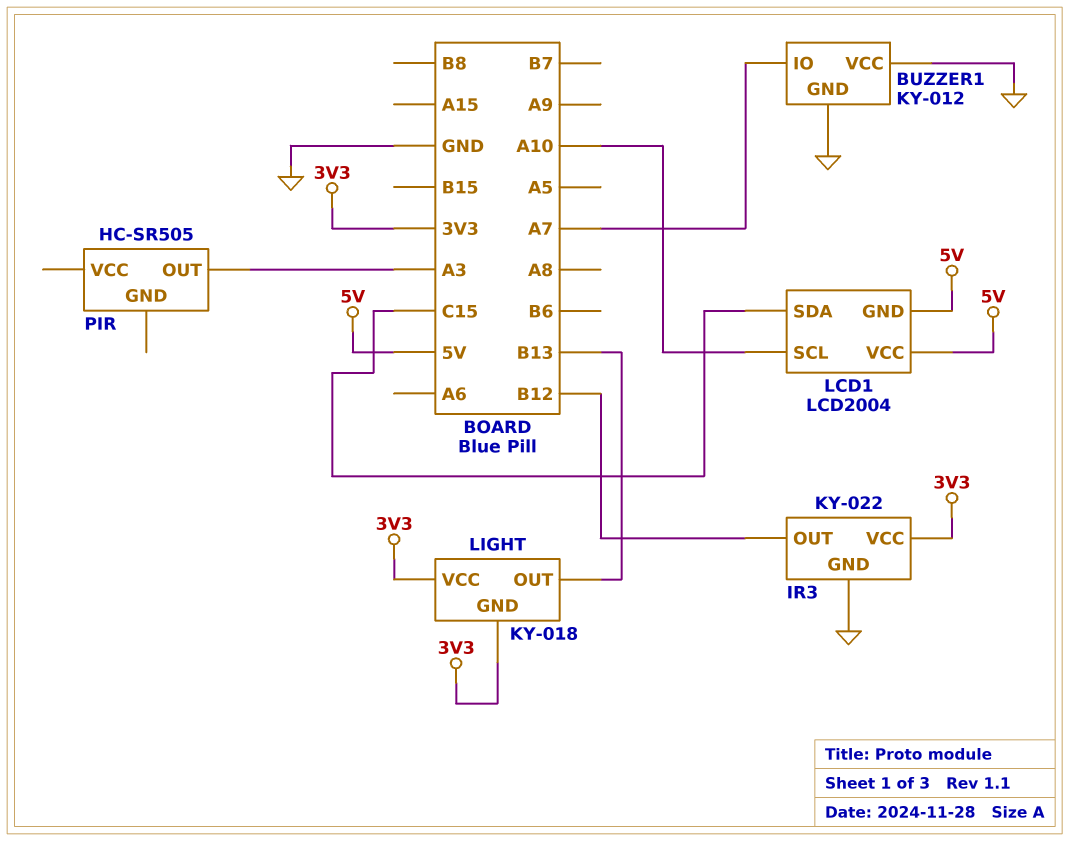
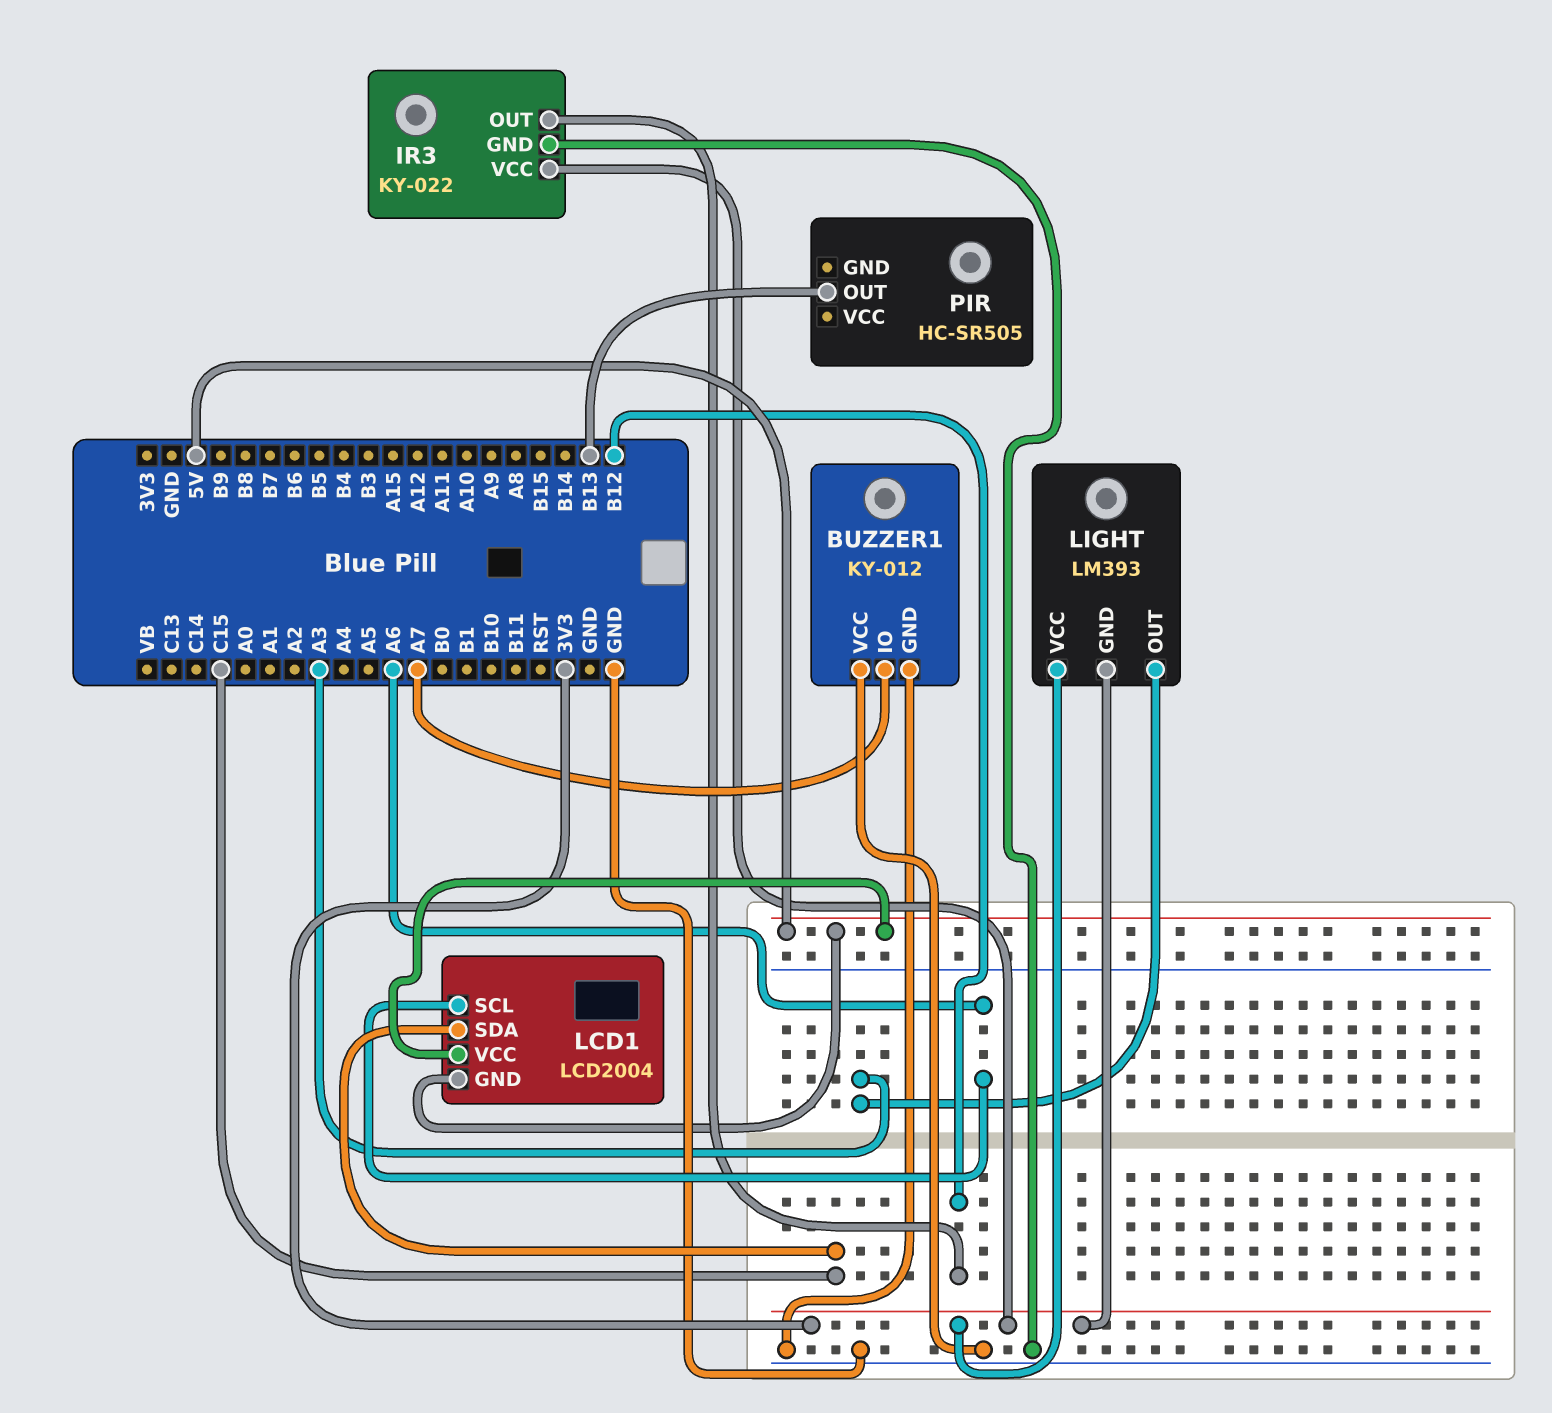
LCD1 pin SCL: A10 -> A6
LIGHT: KY-018 -> LM393
LIGHT pin OUT: B13 -> A3
PIR pin OUT: A3 -> B13

